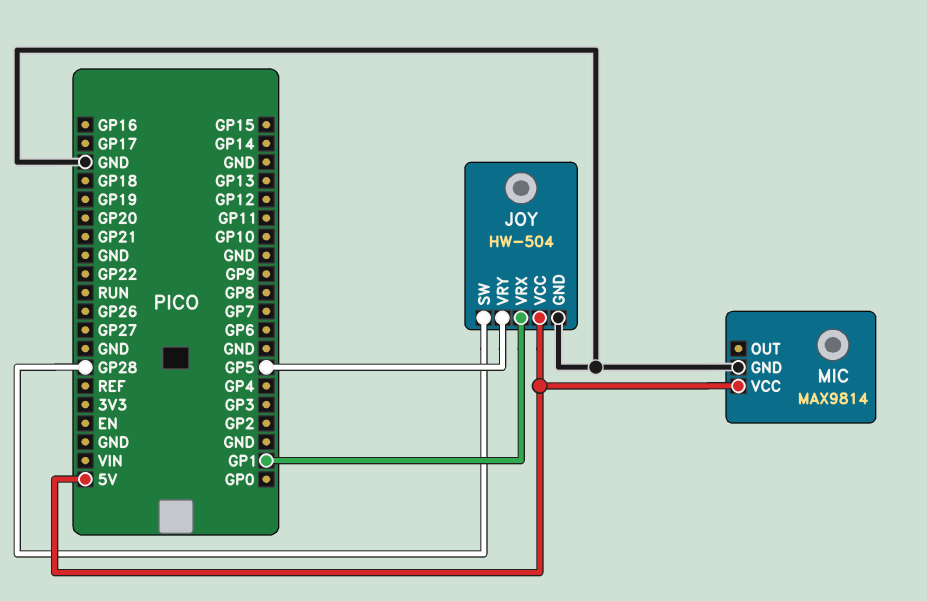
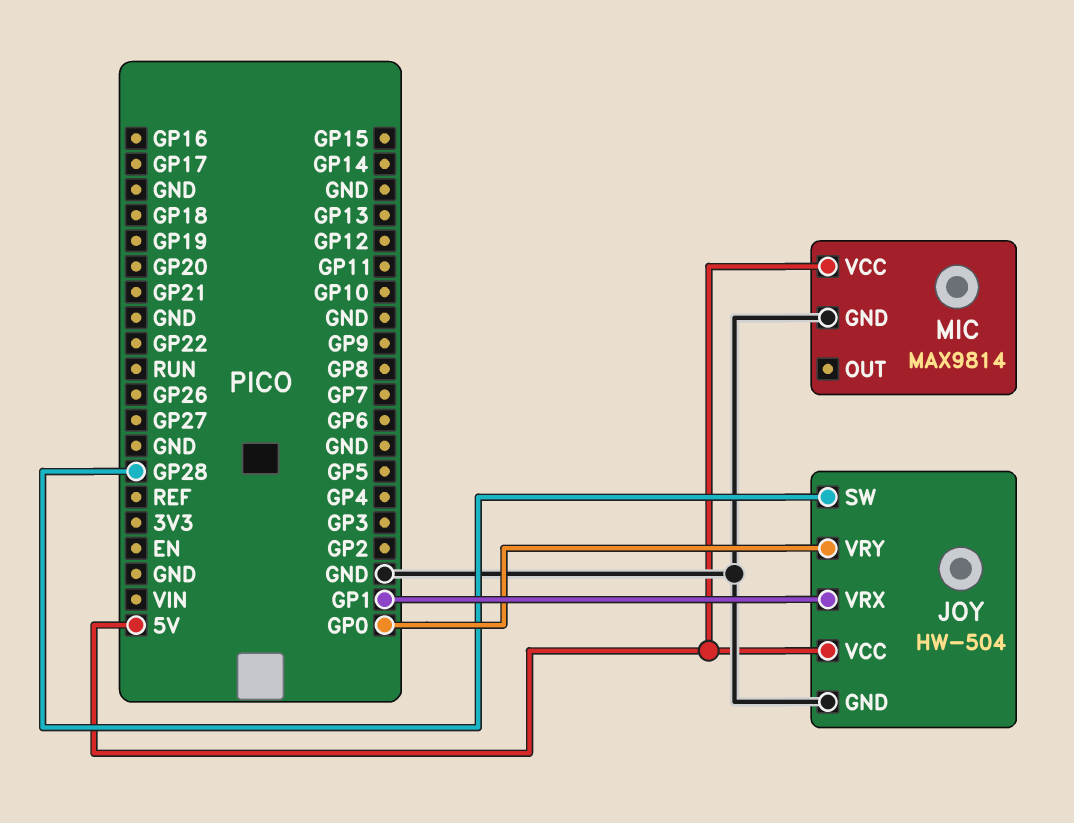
JOY pin VRY: GP5 -> GP0

